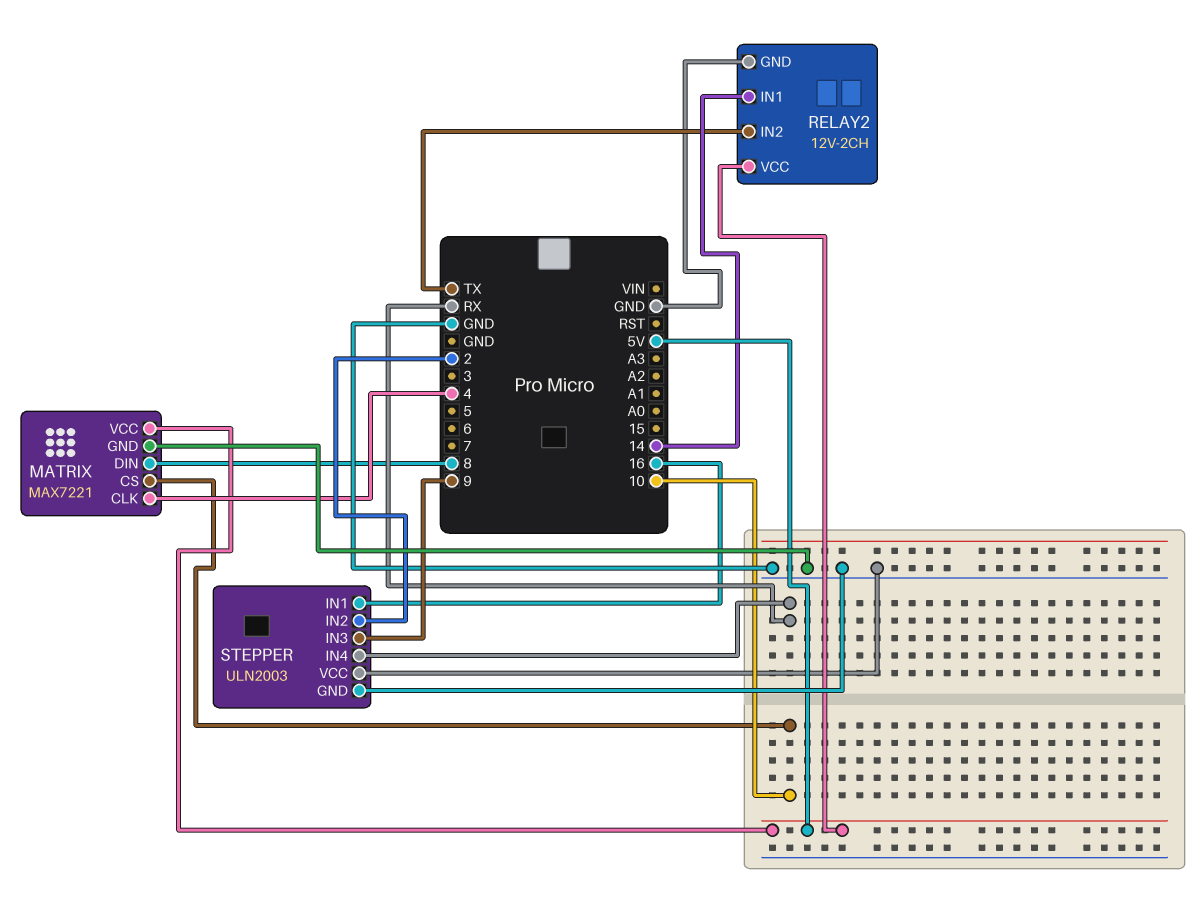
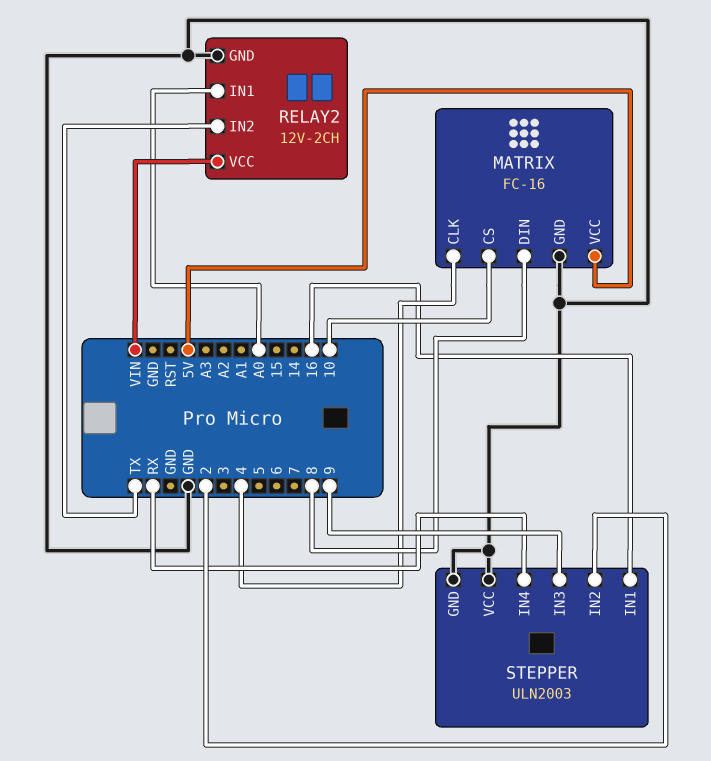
MATRIX: MAX7221 -> FC-16
RELAY2 pin IN1: 14 -> A0
RELAY2 pin VCC: 5V -> VIN

